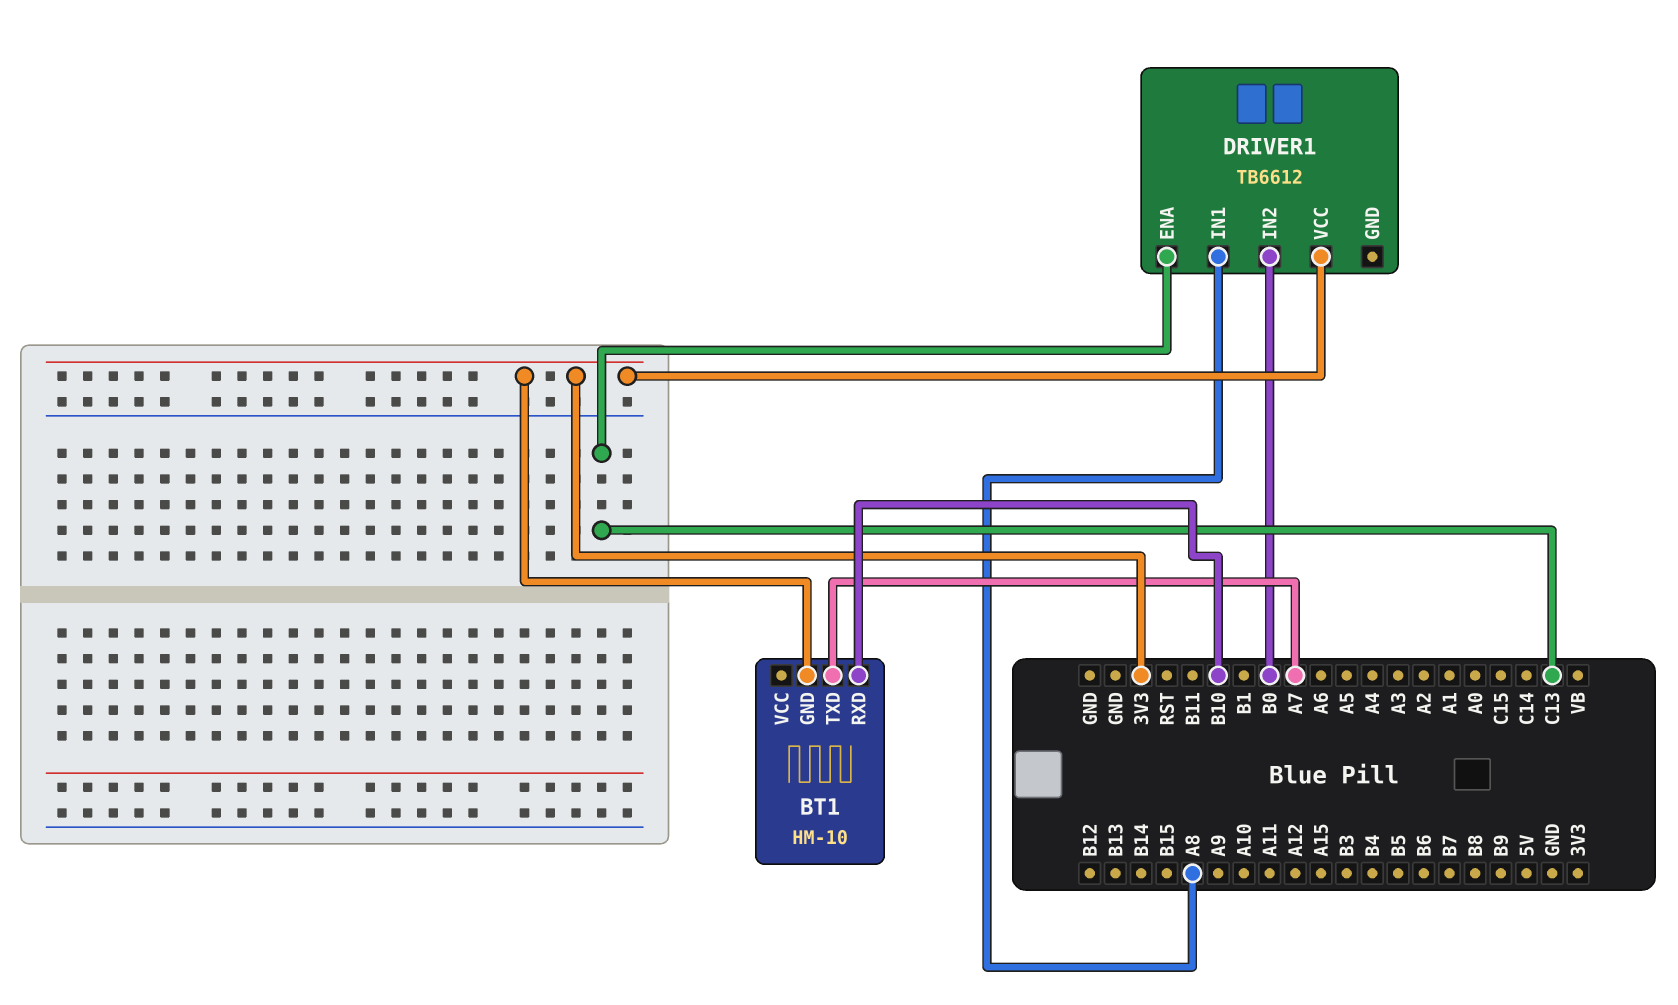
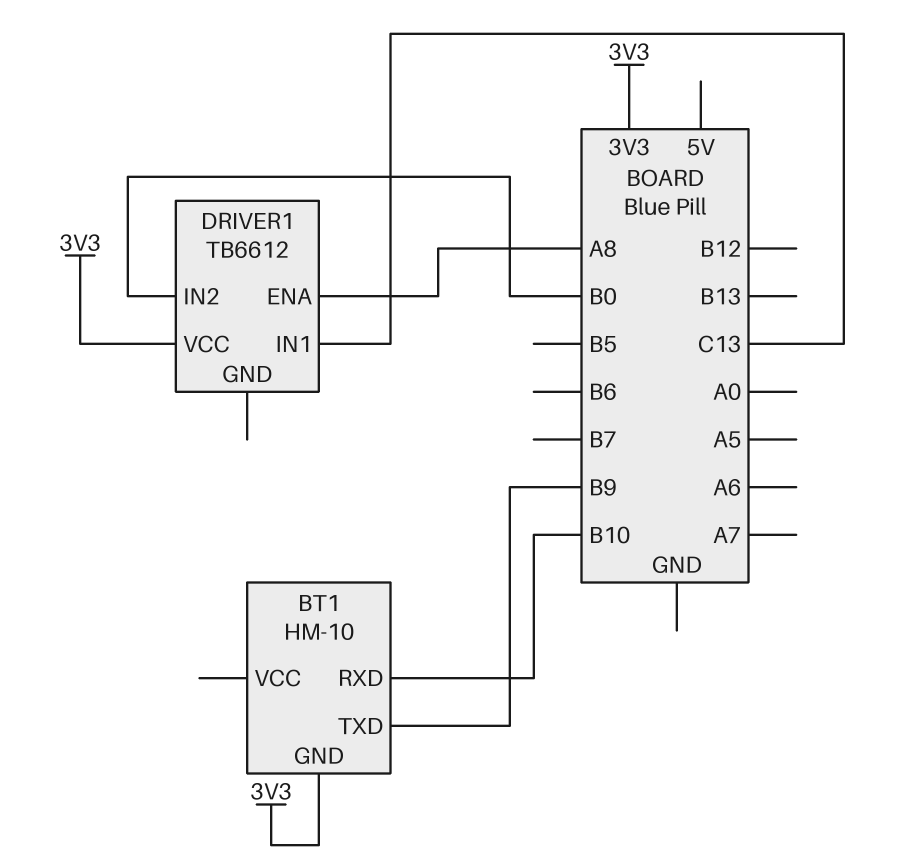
BT1 pin TXD: A7 -> B9
DRIVER1 pin ENA: C13 -> A8
DRIVER1 pin IN1: A8 -> C13

